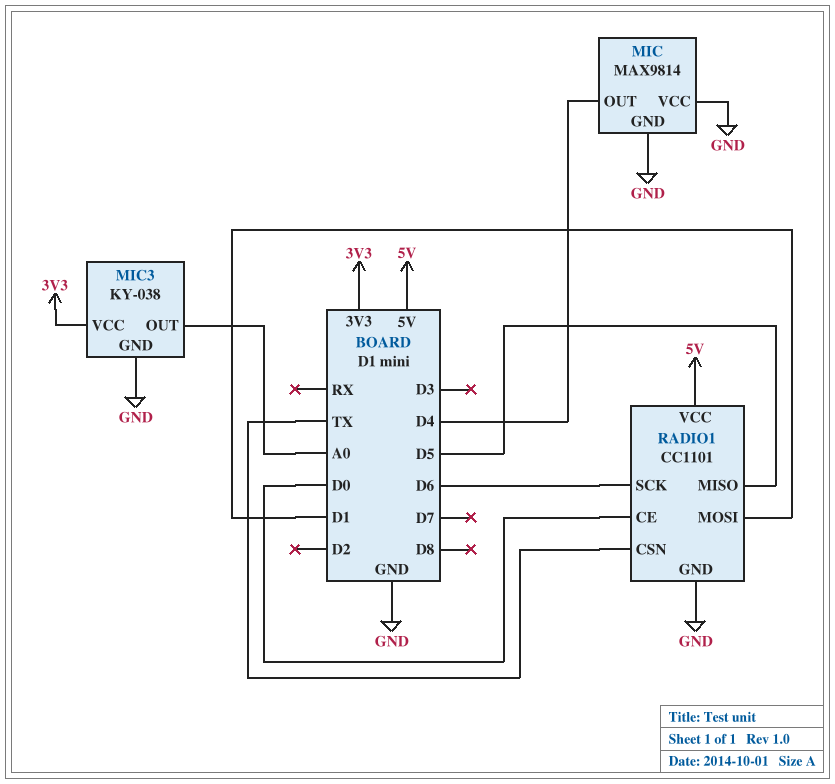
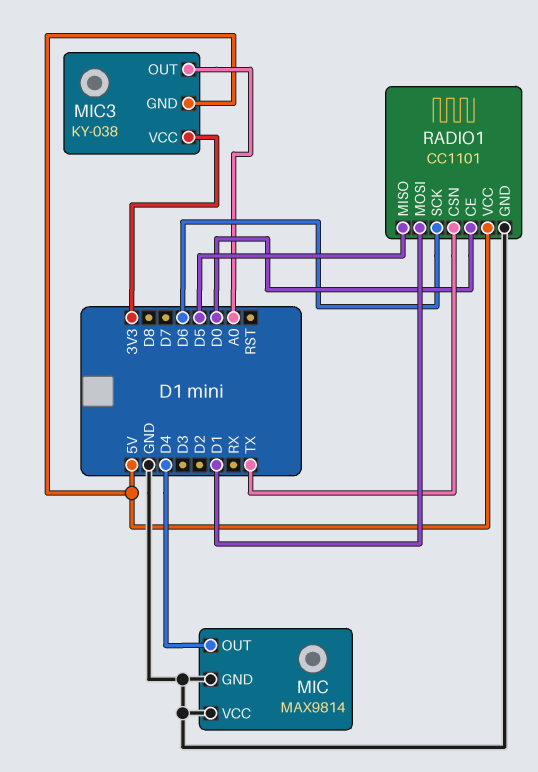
MIC3 pin GND: GND -> 5V

